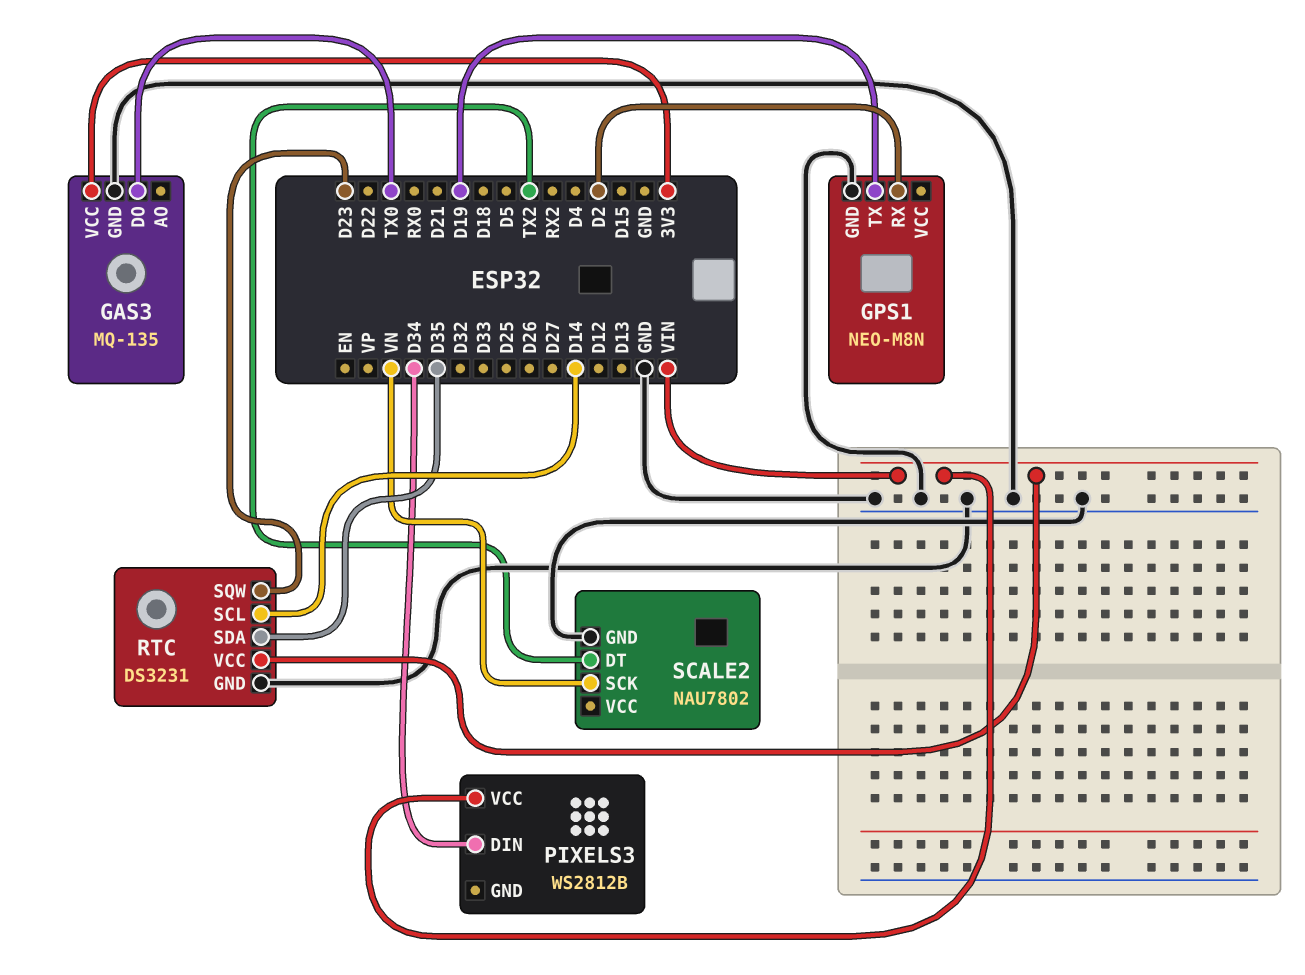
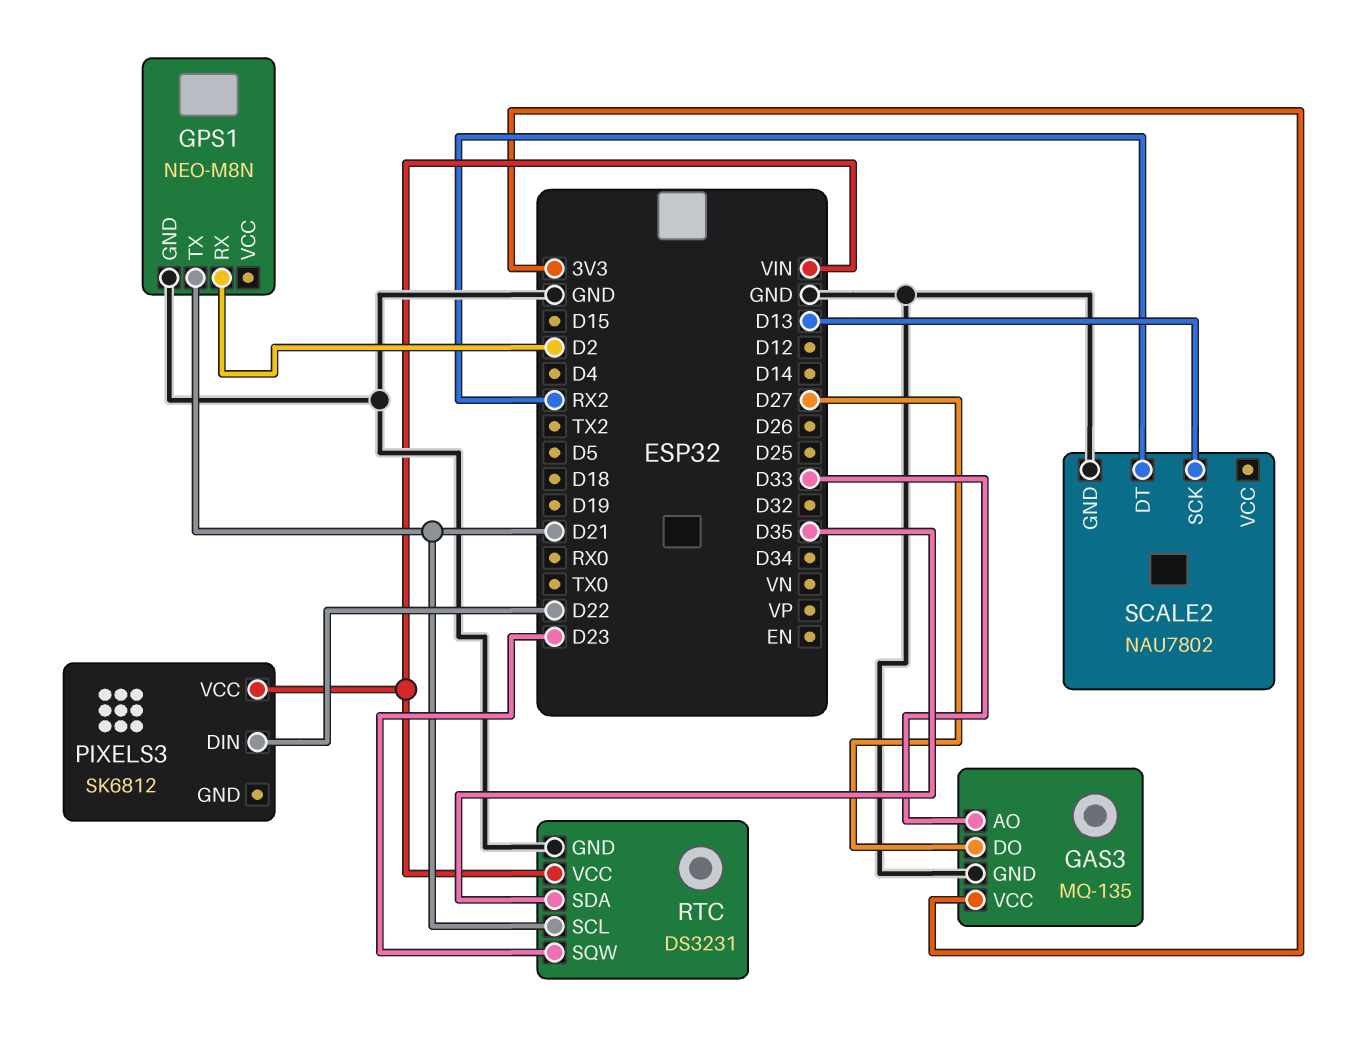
GAS3 pin AO: none -> D33
GAS3 pin DO: TX0 -> D27
GPS1 pin TX: D19 -> D21
PIXELS3: WS2812B -> SK6812
PIXELS3 pin DIN: D34 -> D22
RTC pin SCL: D14 -> D21
SCALE2 pin DT: TX2 -> RX2
SCALE2 pin SCK: VN -> D13

